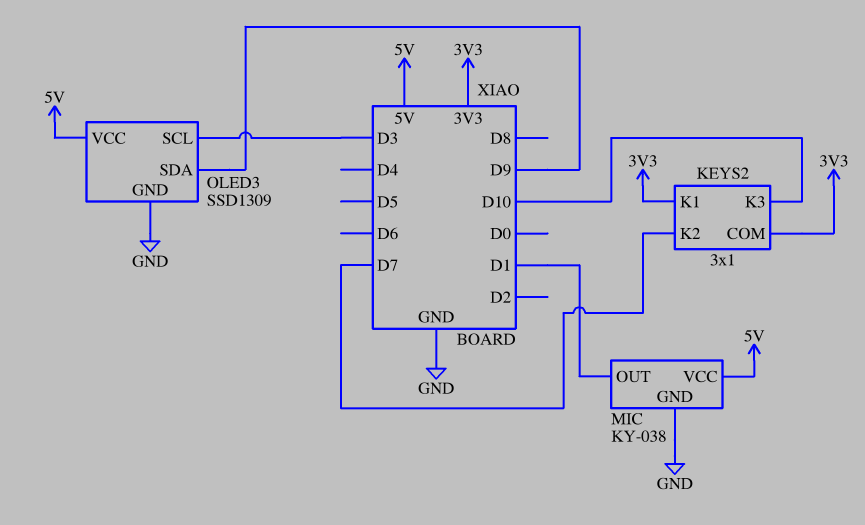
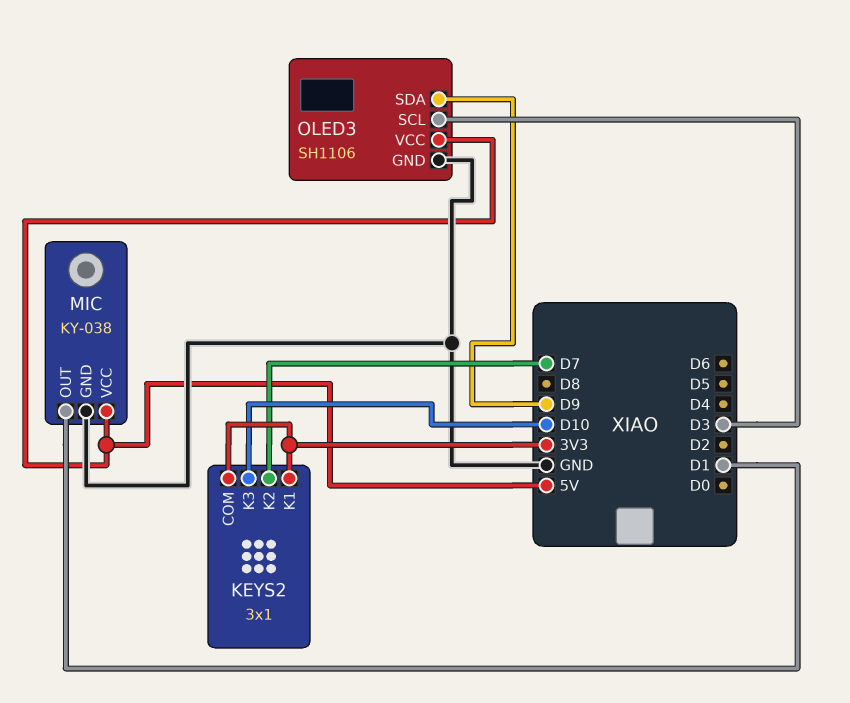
OLED3: SSD1309 -> SH1106

